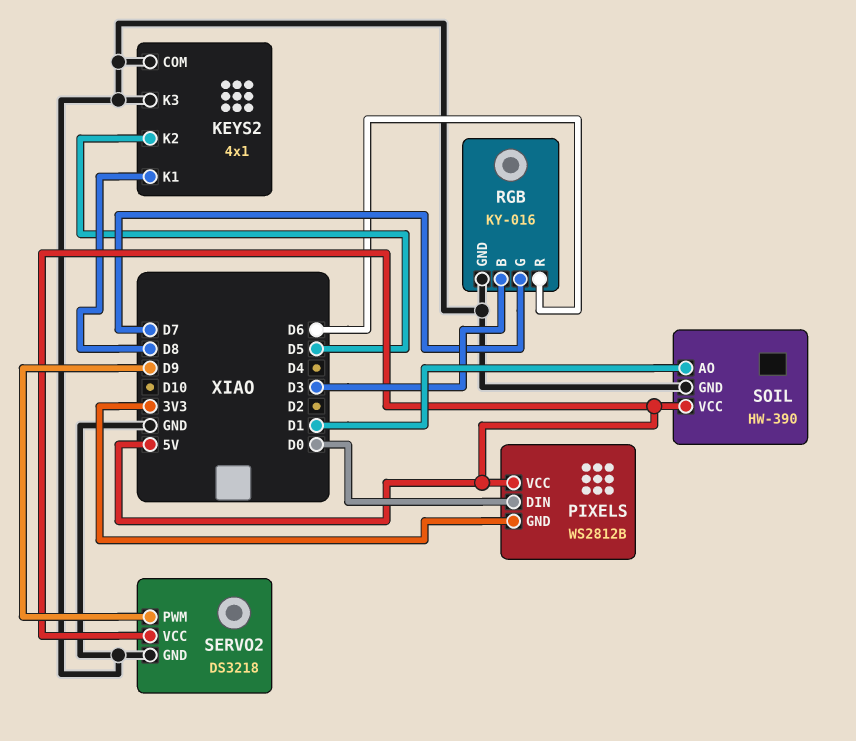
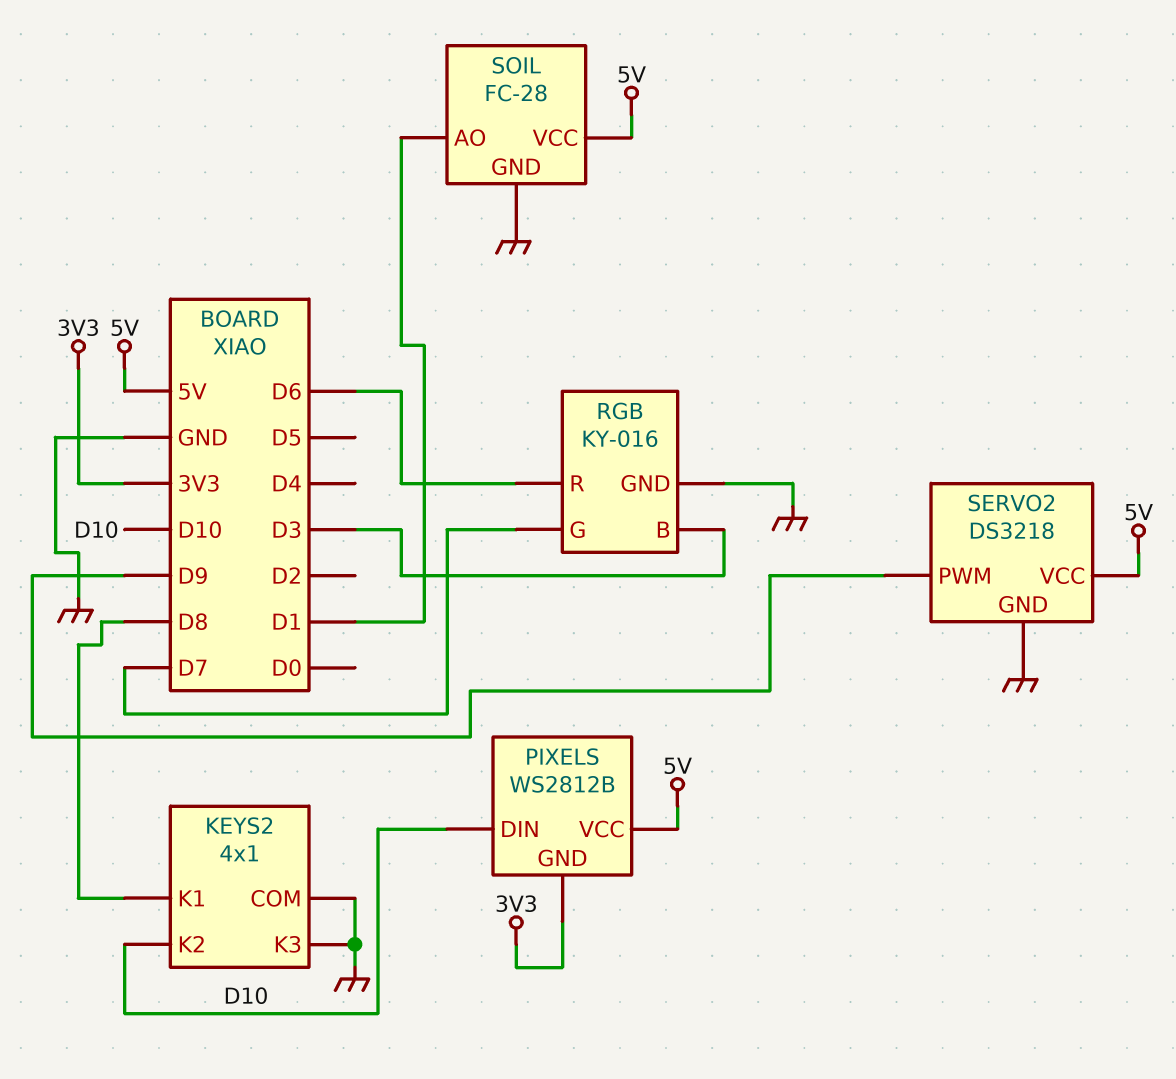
KEYS2 pin K2: D5 -> D10
PIXELS pin DIN: D0 -> D10
SOIL: HW-390 -> FC-28

